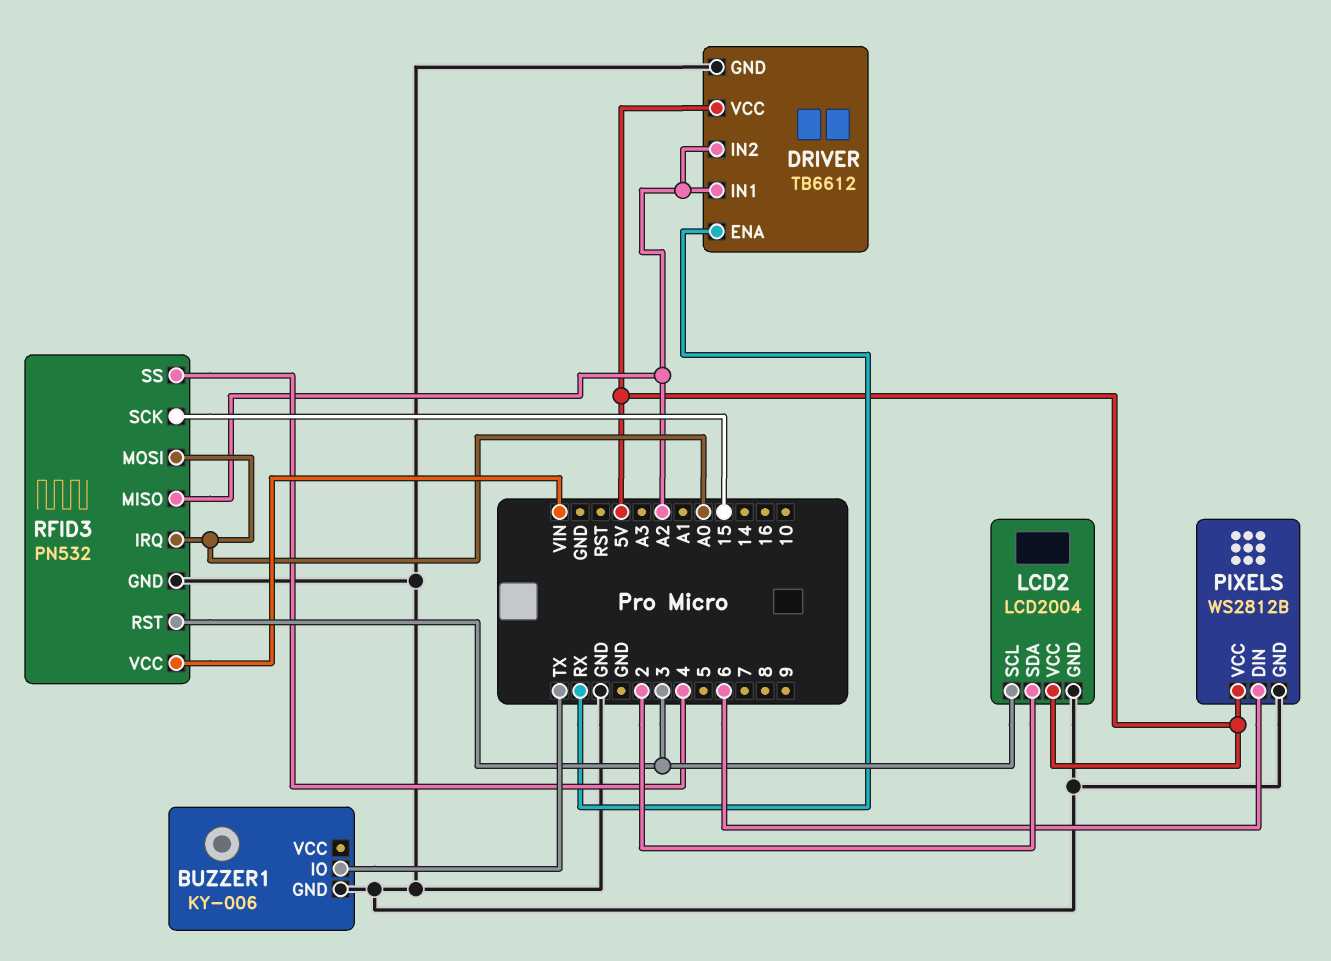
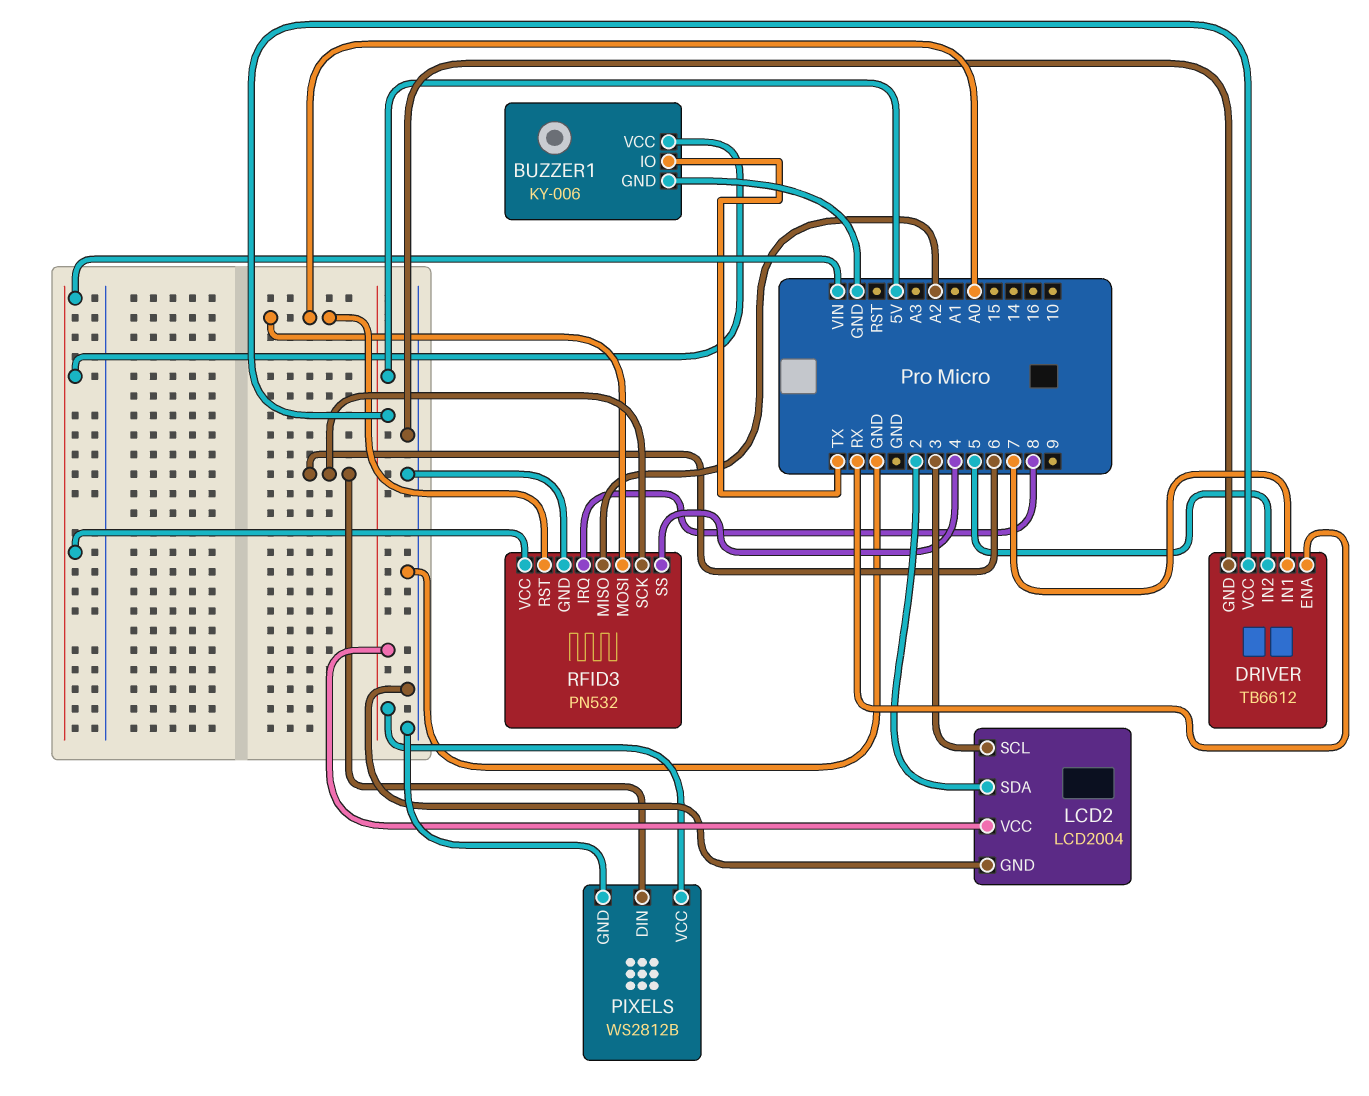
BUZZER1 pin VCC: none -> VIN
DRIVER pin IN1: A2 -> 7
DRIVER pin IN2: A2 -> 5
RFID3 pin IRQ: A0 -> 8
RFID3 pin RST: 3 -> A0
RFID3 pin SCK: 15 -> 6

